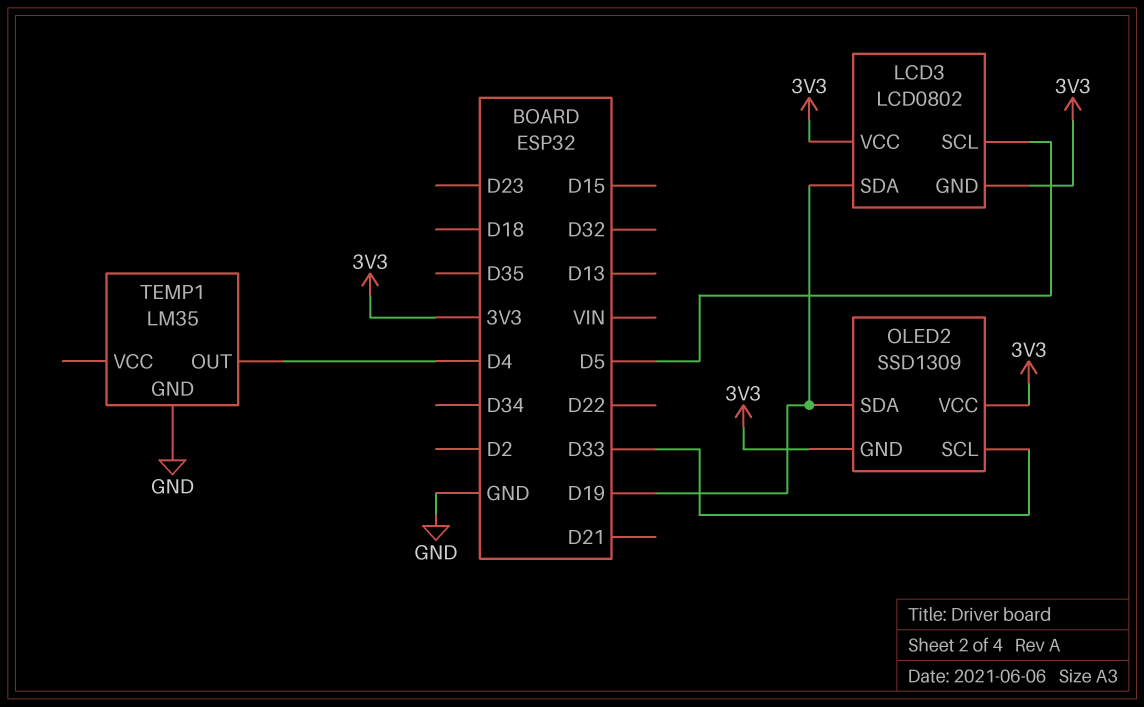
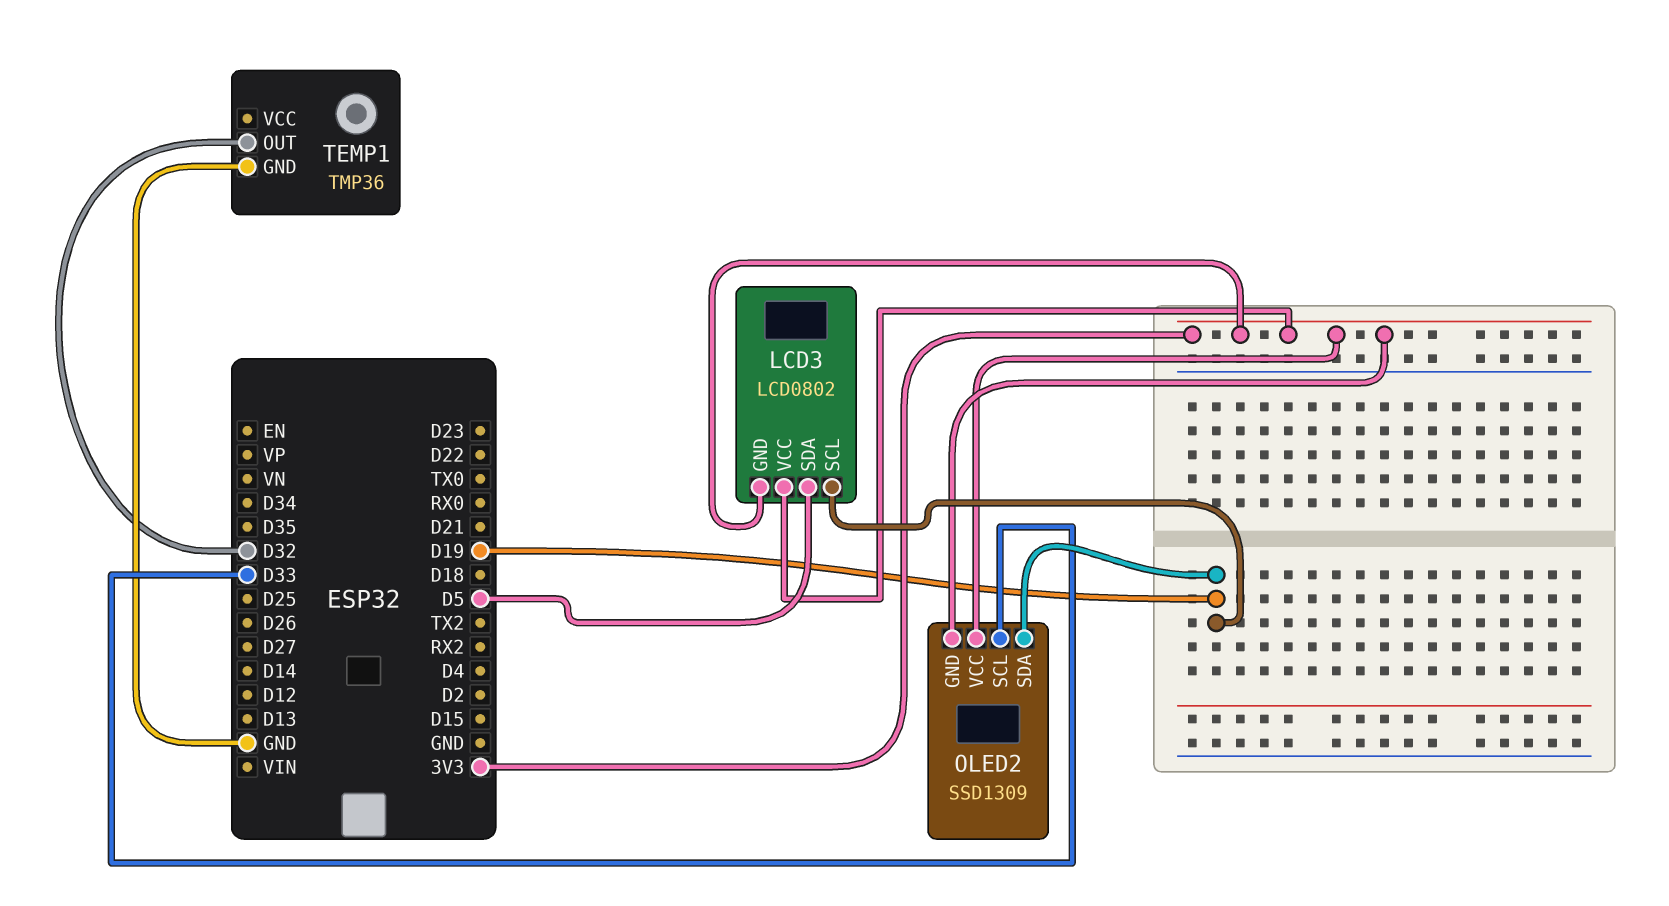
LCD3 pin SCL: D5 -> D19
LCD3 pin SDA: D19 -> D5
TEMP1: LM35 -> TMP36
TEMP1 pin OUT: D4 -> D32

